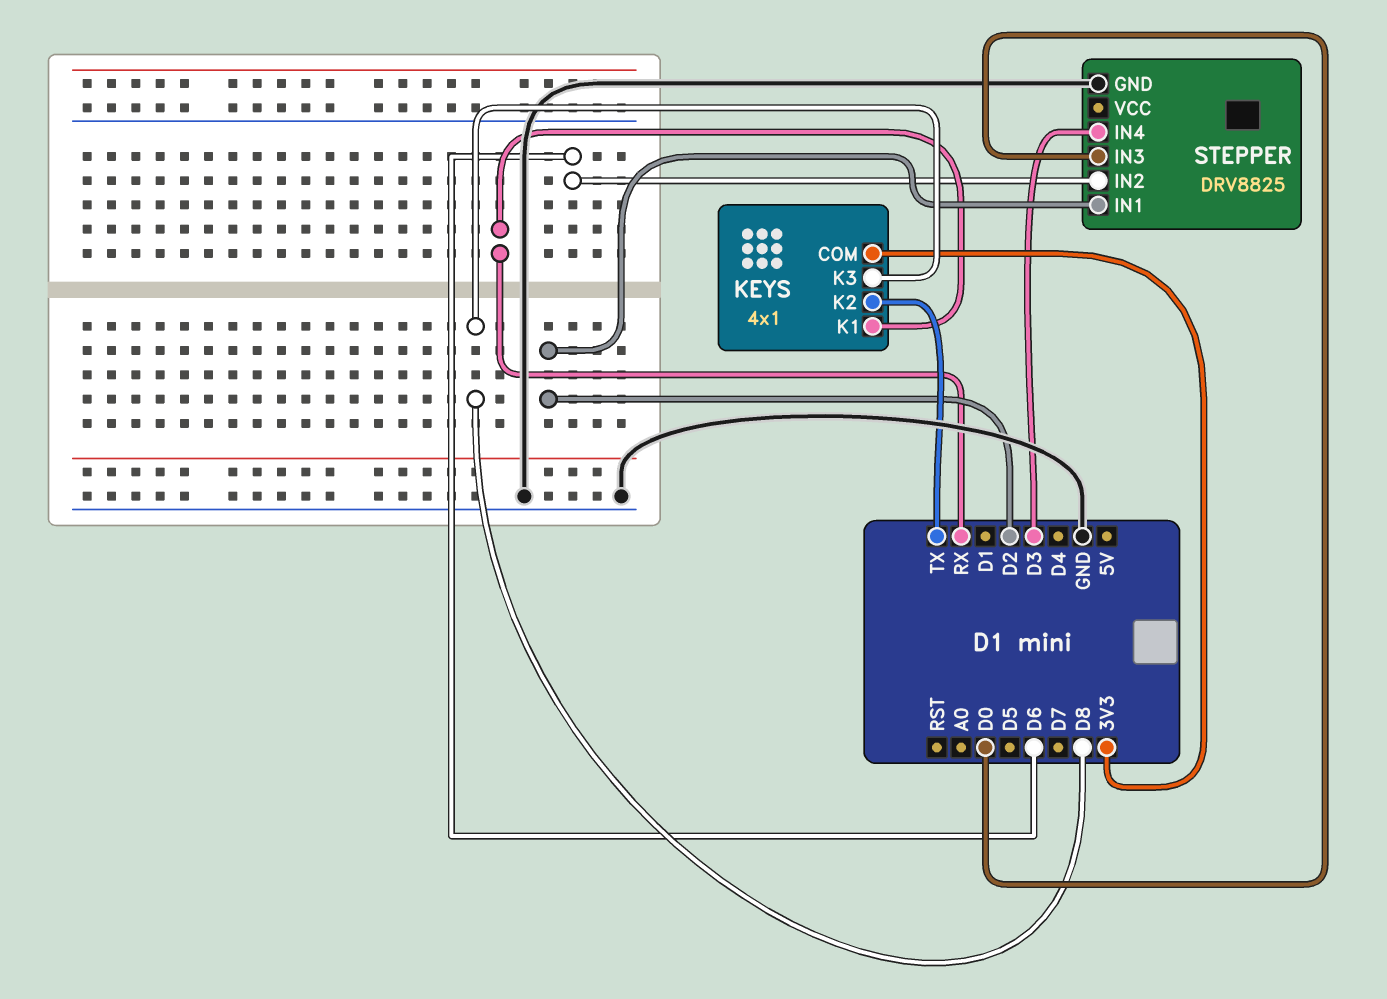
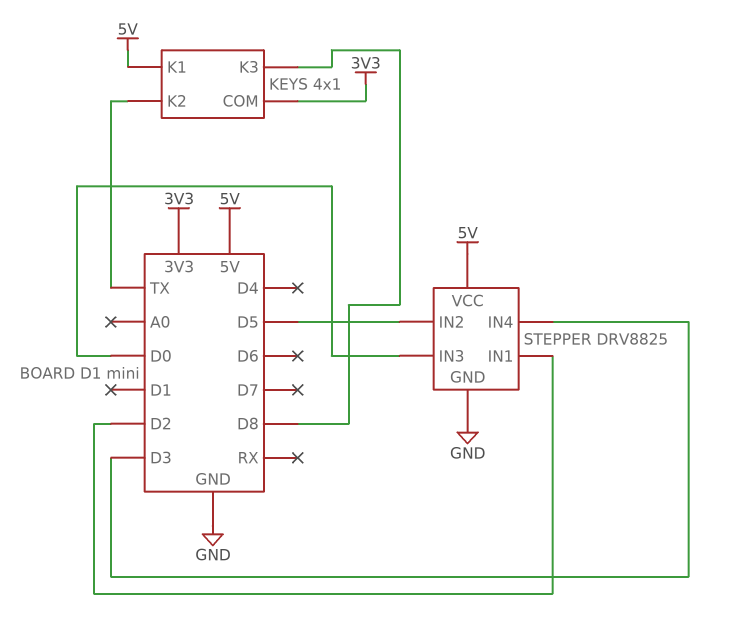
KEYS pin K1: RX -> 5V
STEPPER pin IN2: D6 -> D5
STEPPER pin VCC: none -> 5V

